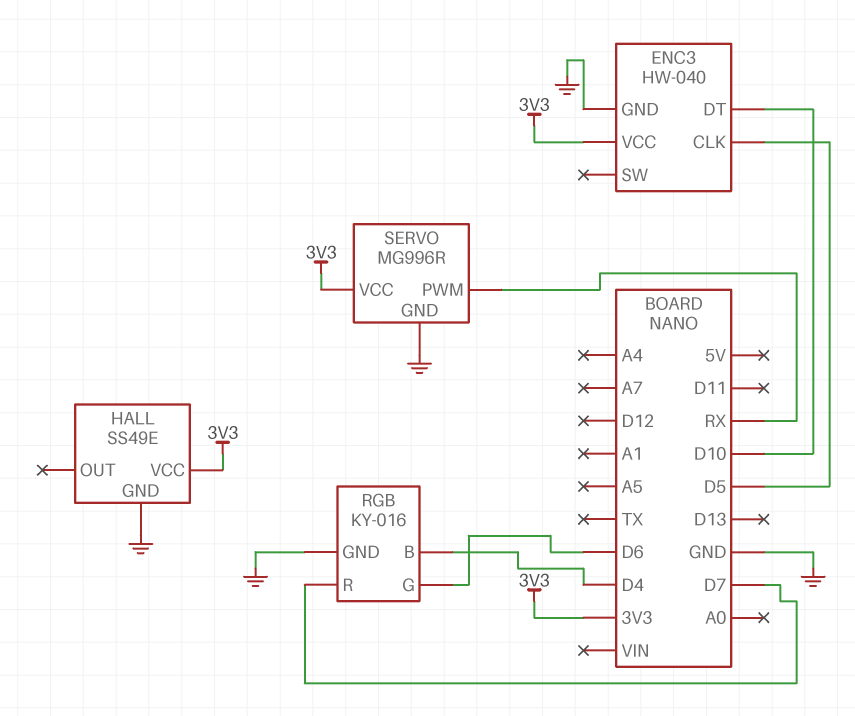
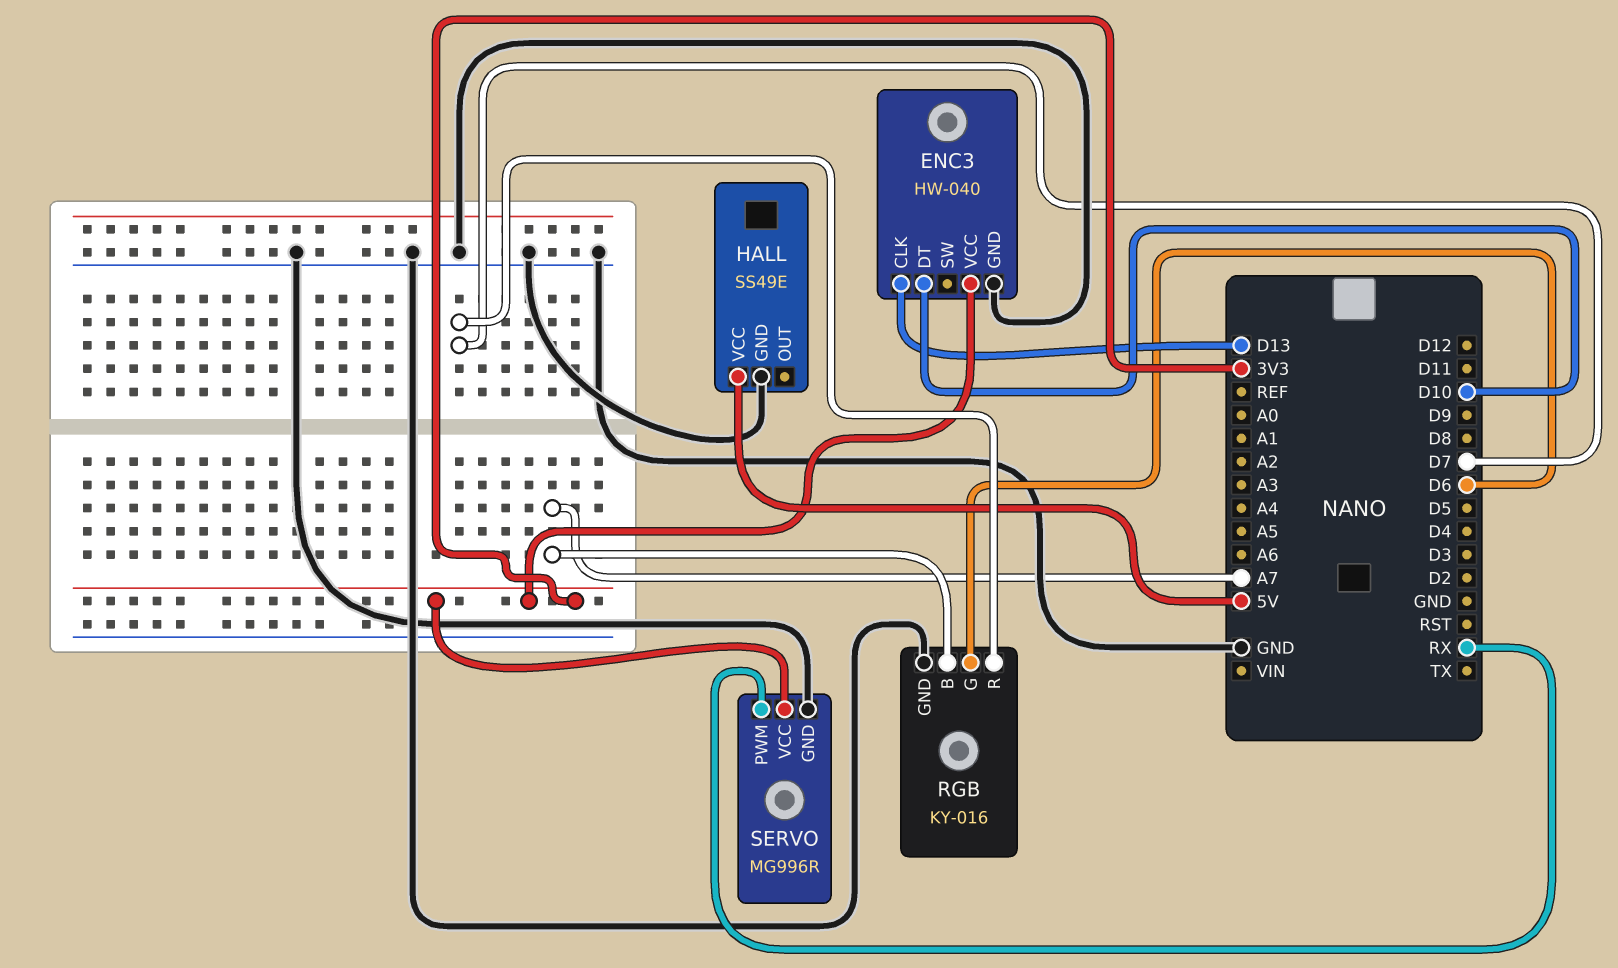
ENC3 pin CLK: D5 -> D13
HALL pin VCC: 3V3 -> 5V
RGB pin B: D4 -> A7

